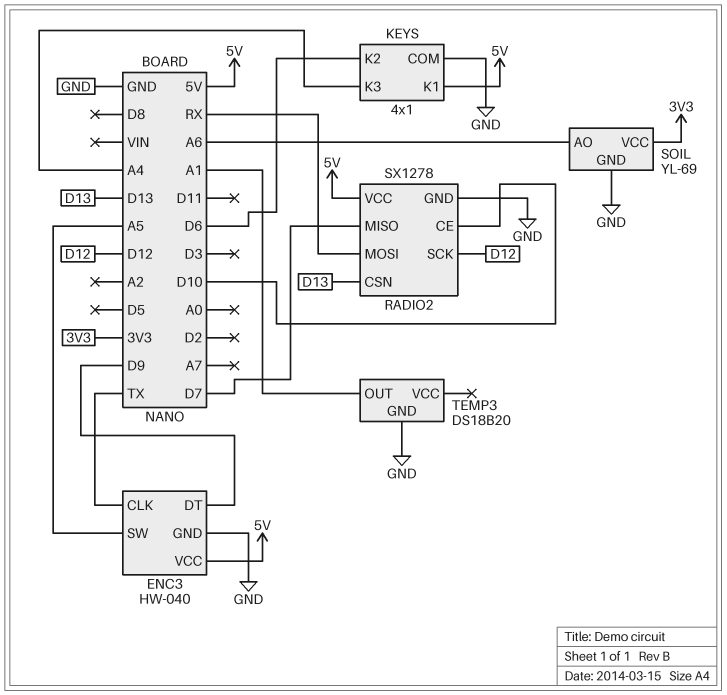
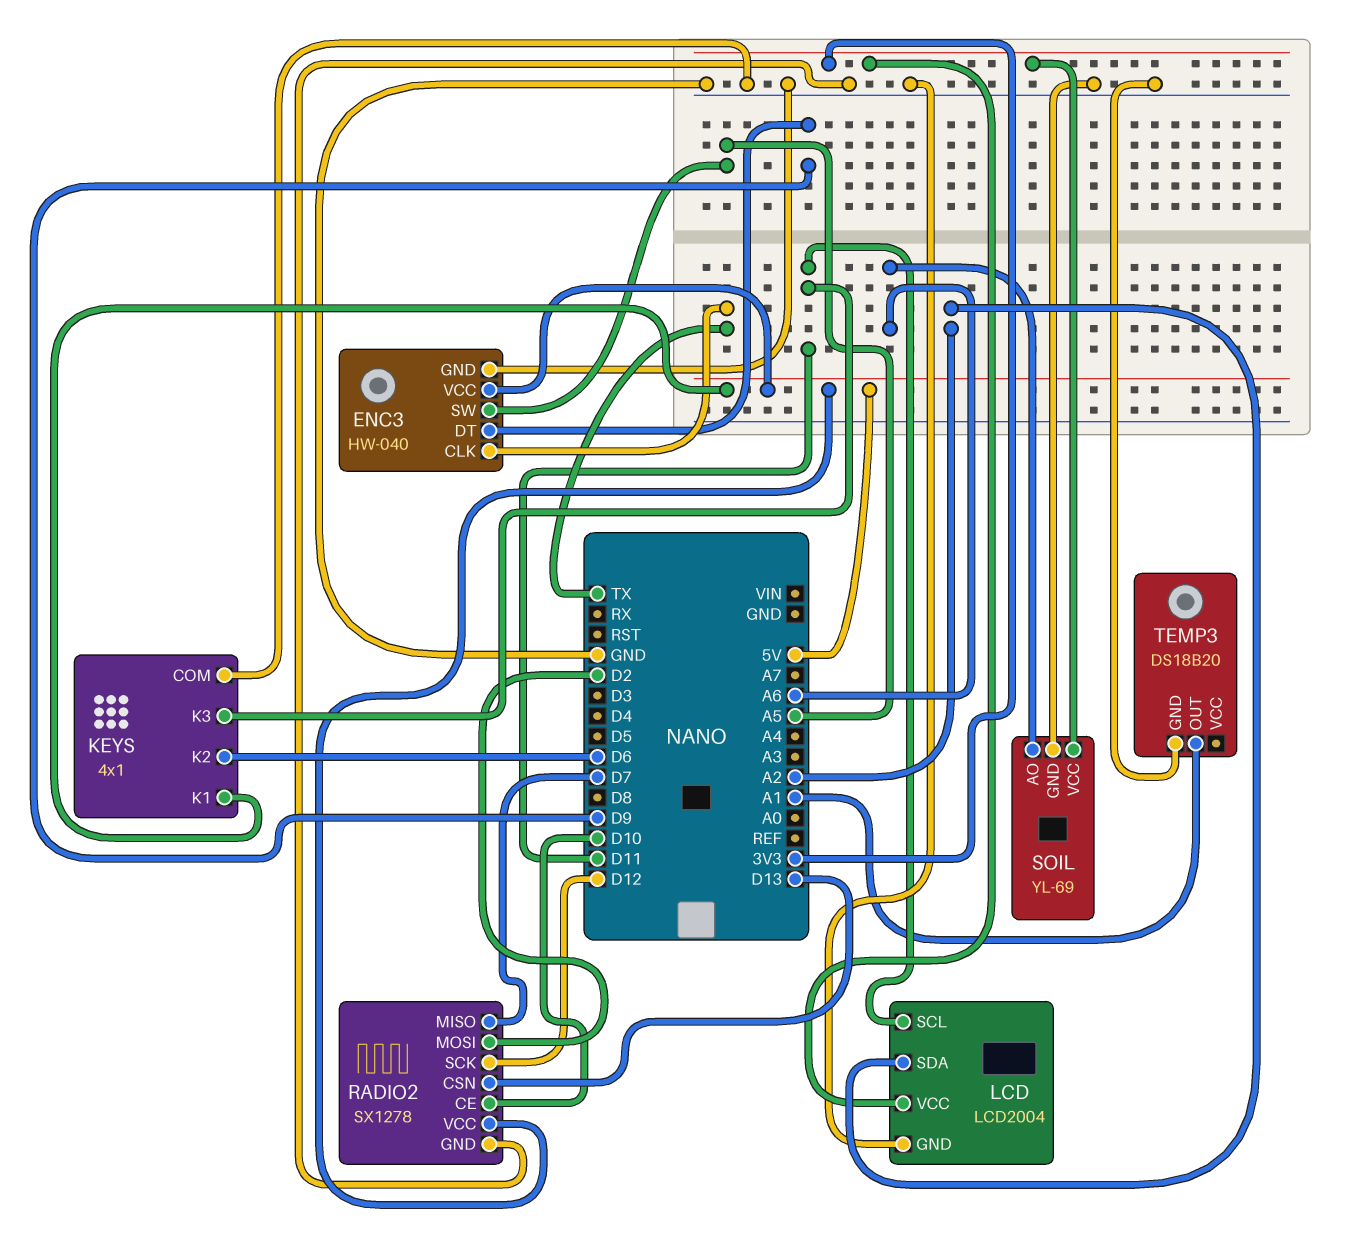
KEYS pin K3: A4 -> D11
LCD: none -> LCD2004
LCD pin GND: none -> GND
LCD pin SCL: none -> D11
LCD pin SDA: none -> A2
LCD pin VCC: none -> 3V3
RADIO2 pin MOSI: RX -> D2

